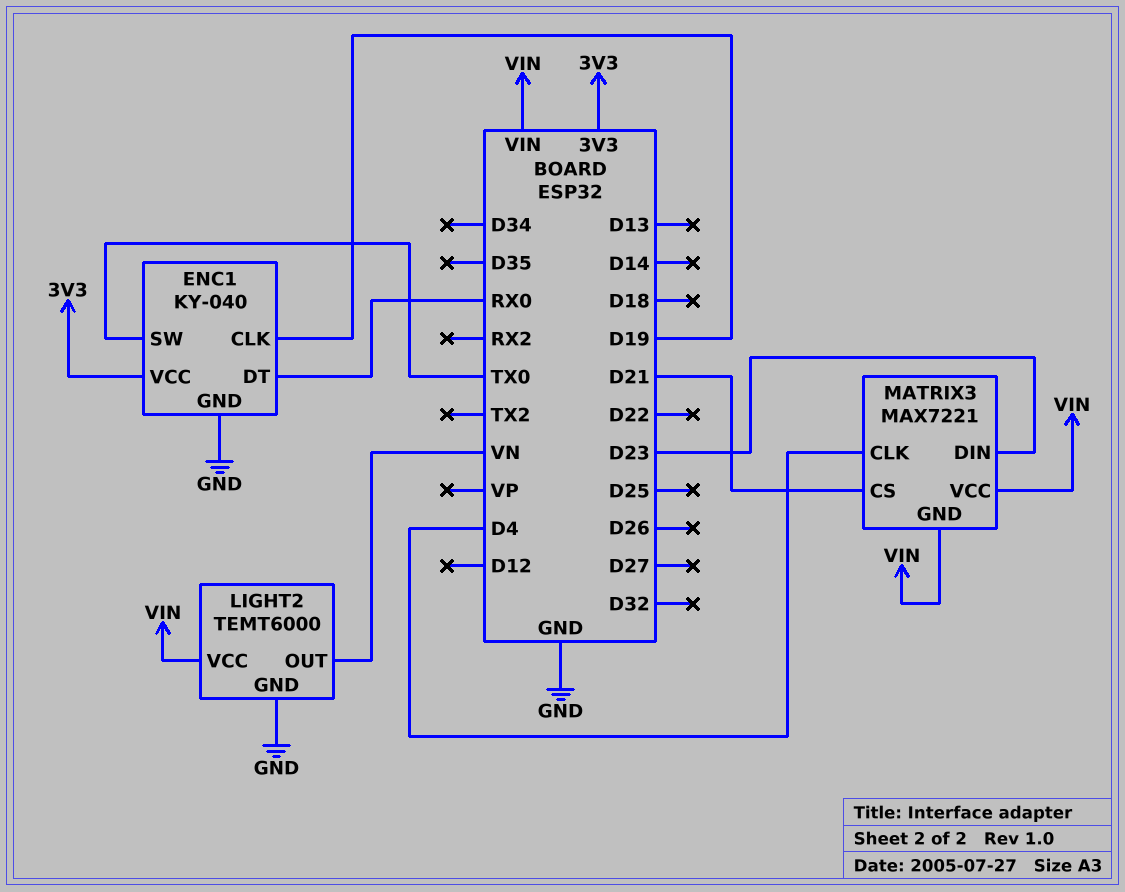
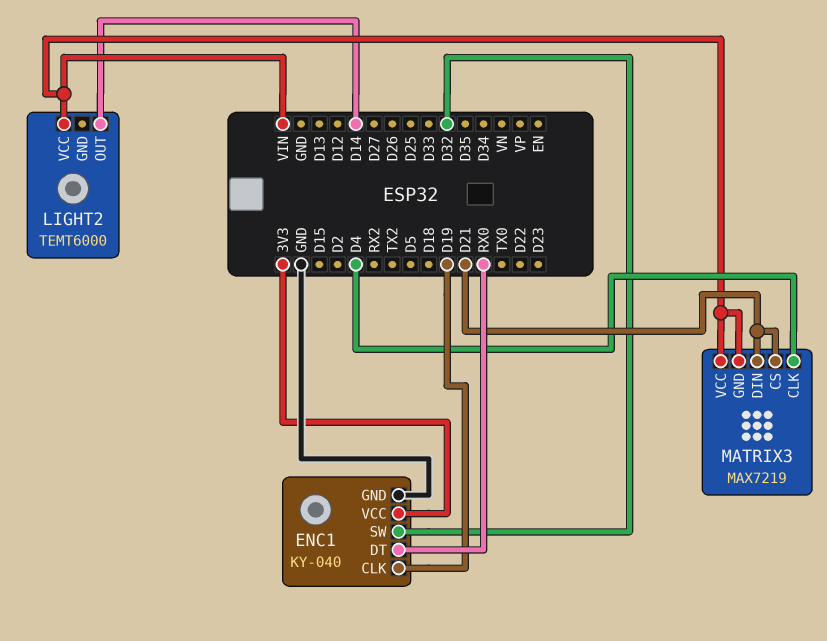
ENC1 pin SW: TX0 -> D32
LIGHT2 pin GND: GND -> none
LIGHT2 pin OUT: VN -> D14
MATRIX3: MAX7221 -> MAX7219
MATRIX3 pin DIN: D23 -> D21

